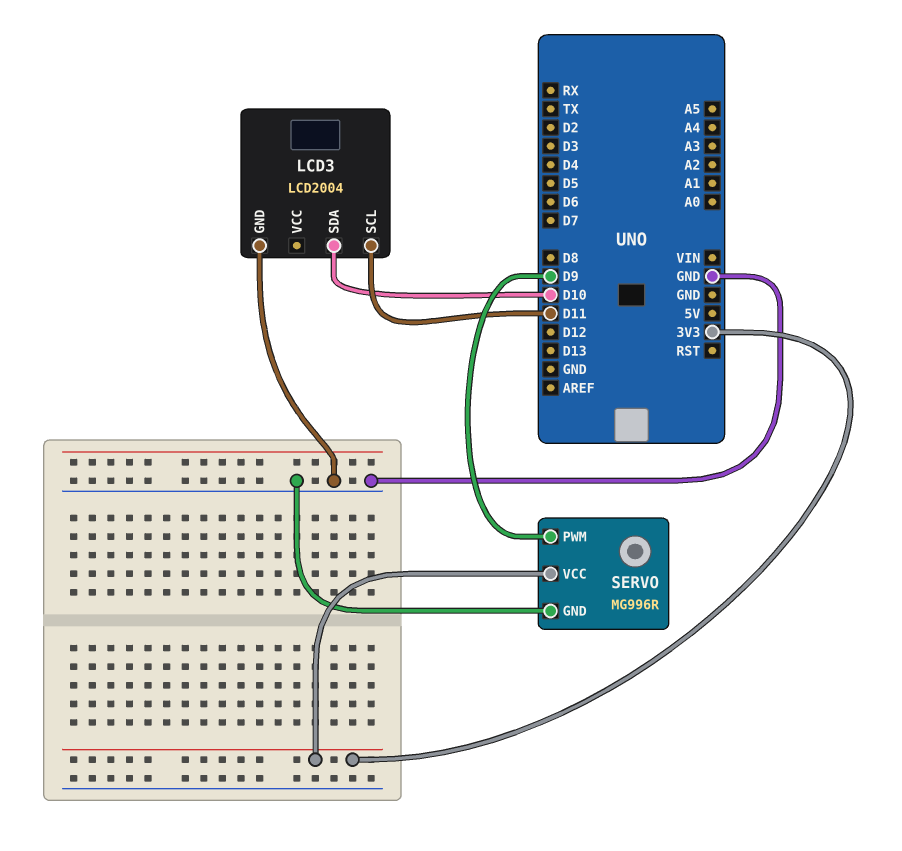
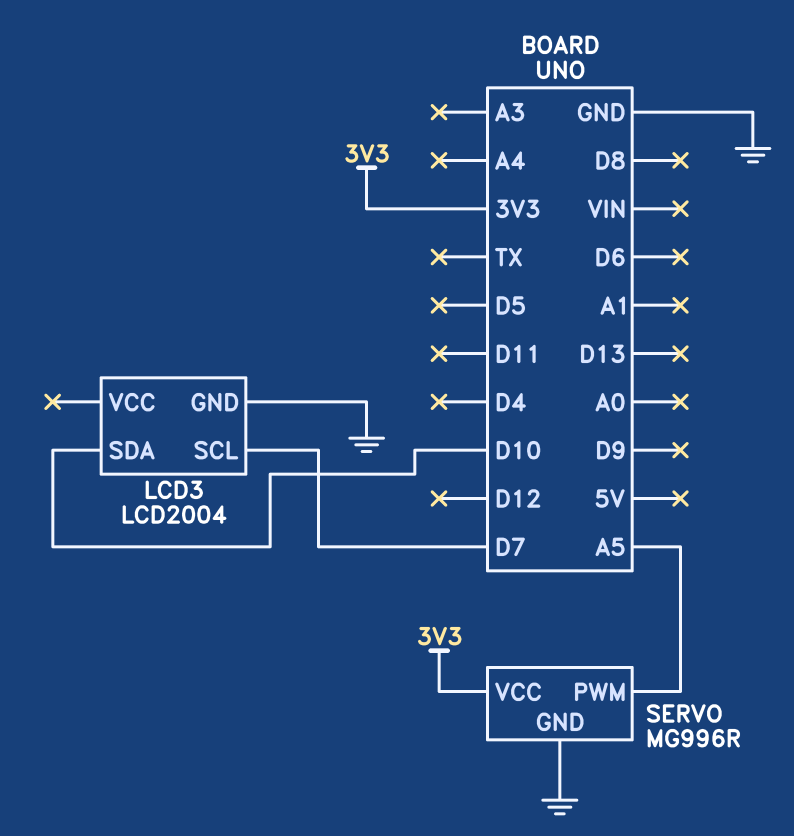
LCD3 pin SCL: D11 -> D7
SERVO pin PWM: D9 -> A5

